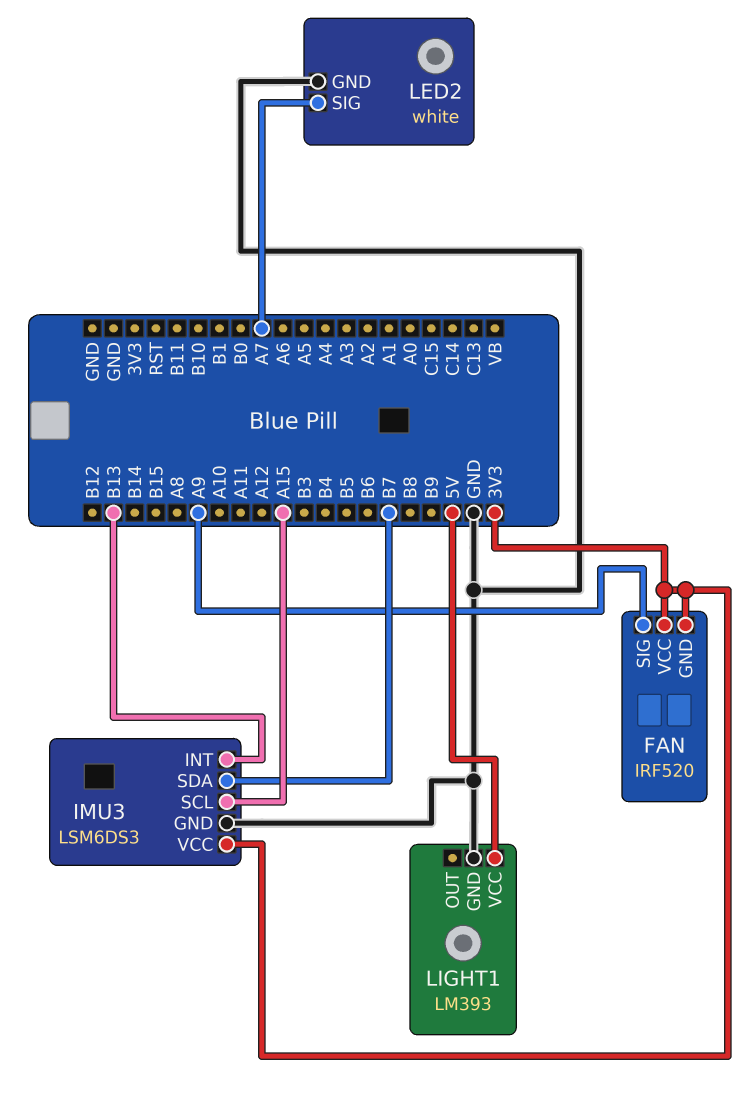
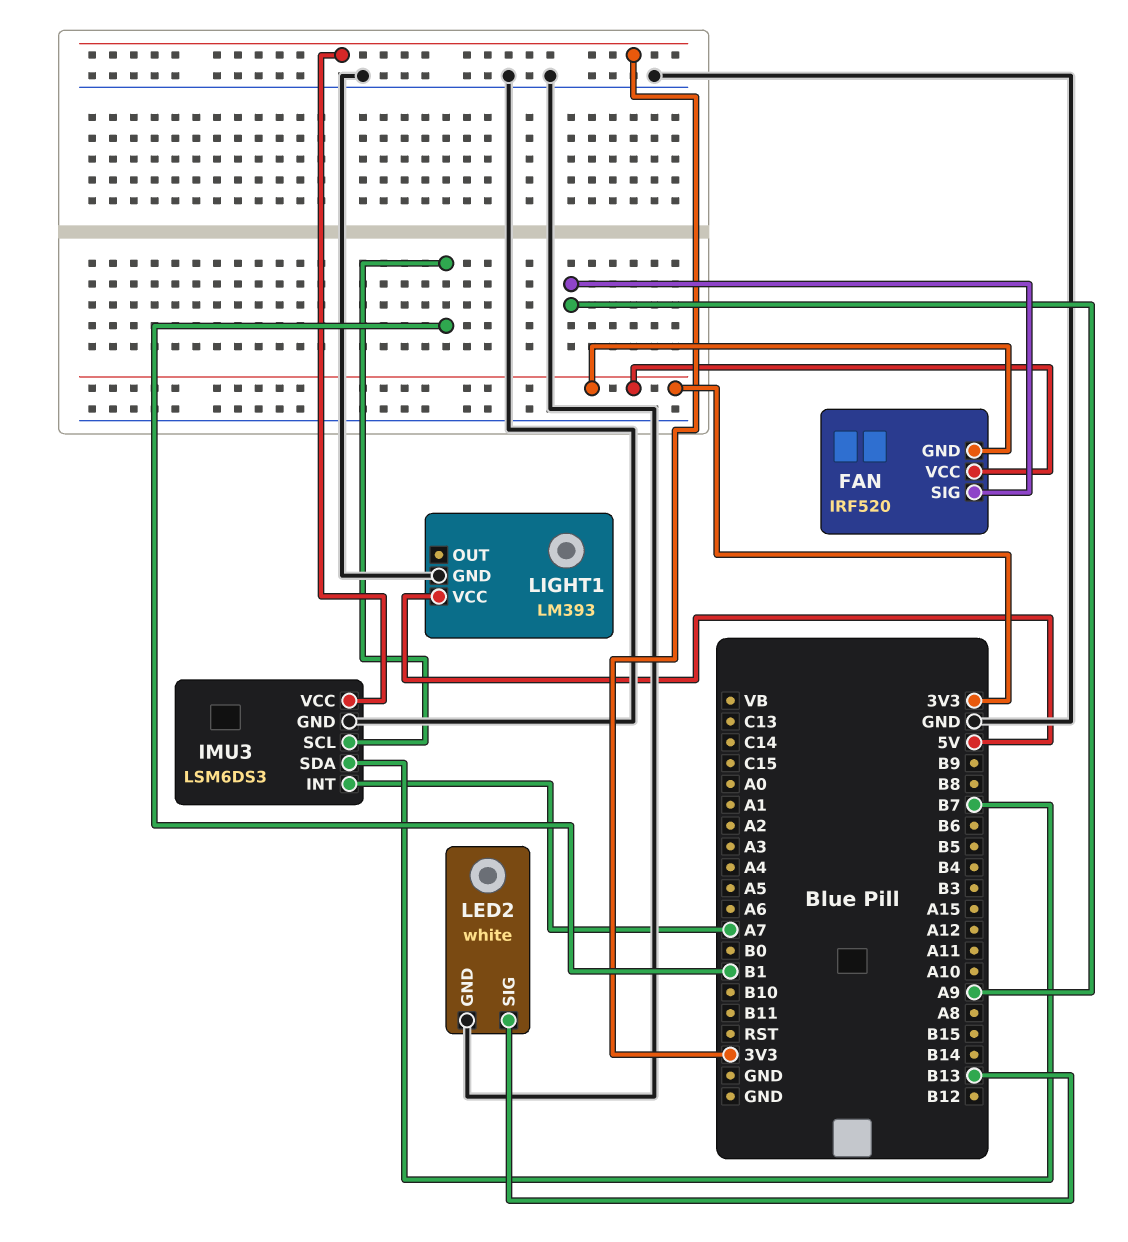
IMU3 pin INT: B13 -> A7
IMU3 pin SCL: A15 -> B1
LED2 pin SIG: A7 -> B13

